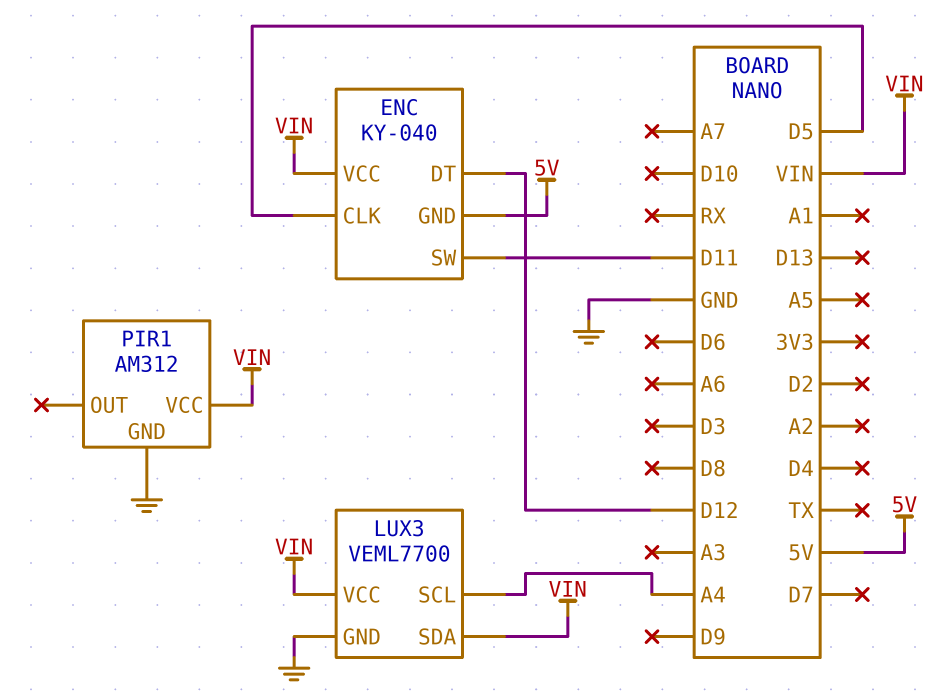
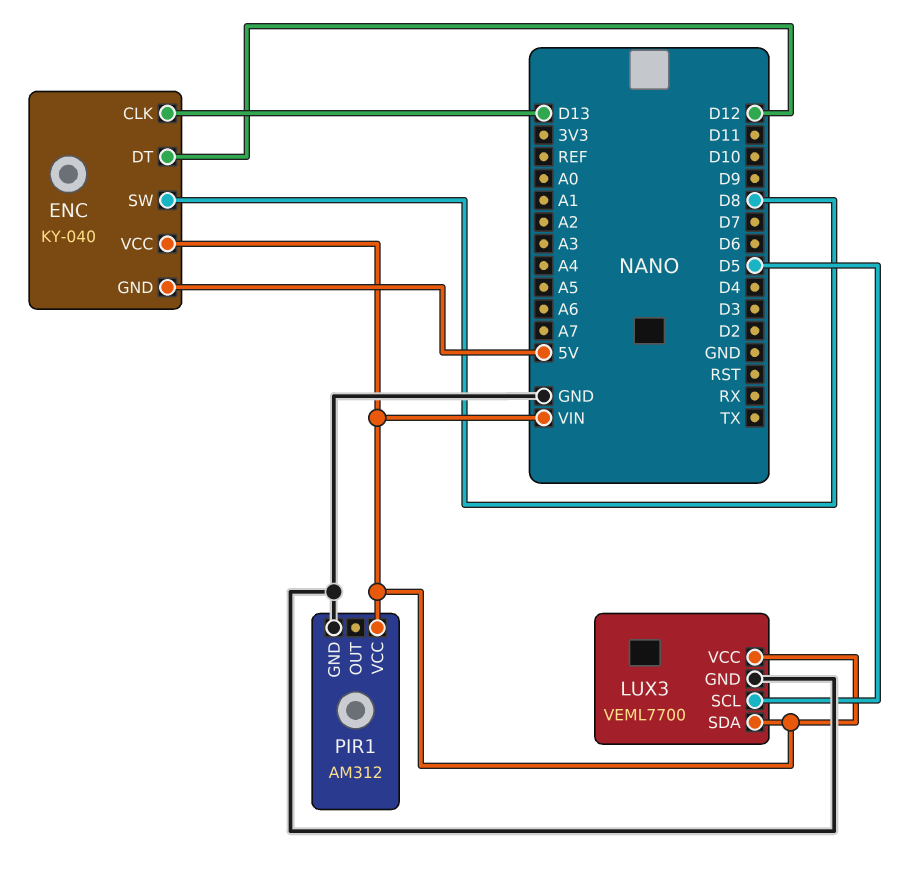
ENC pin CLK: D5 -> D13
ENC pin SW: D11 -> D8
LUX3 pin SCL: A4 -> D5

